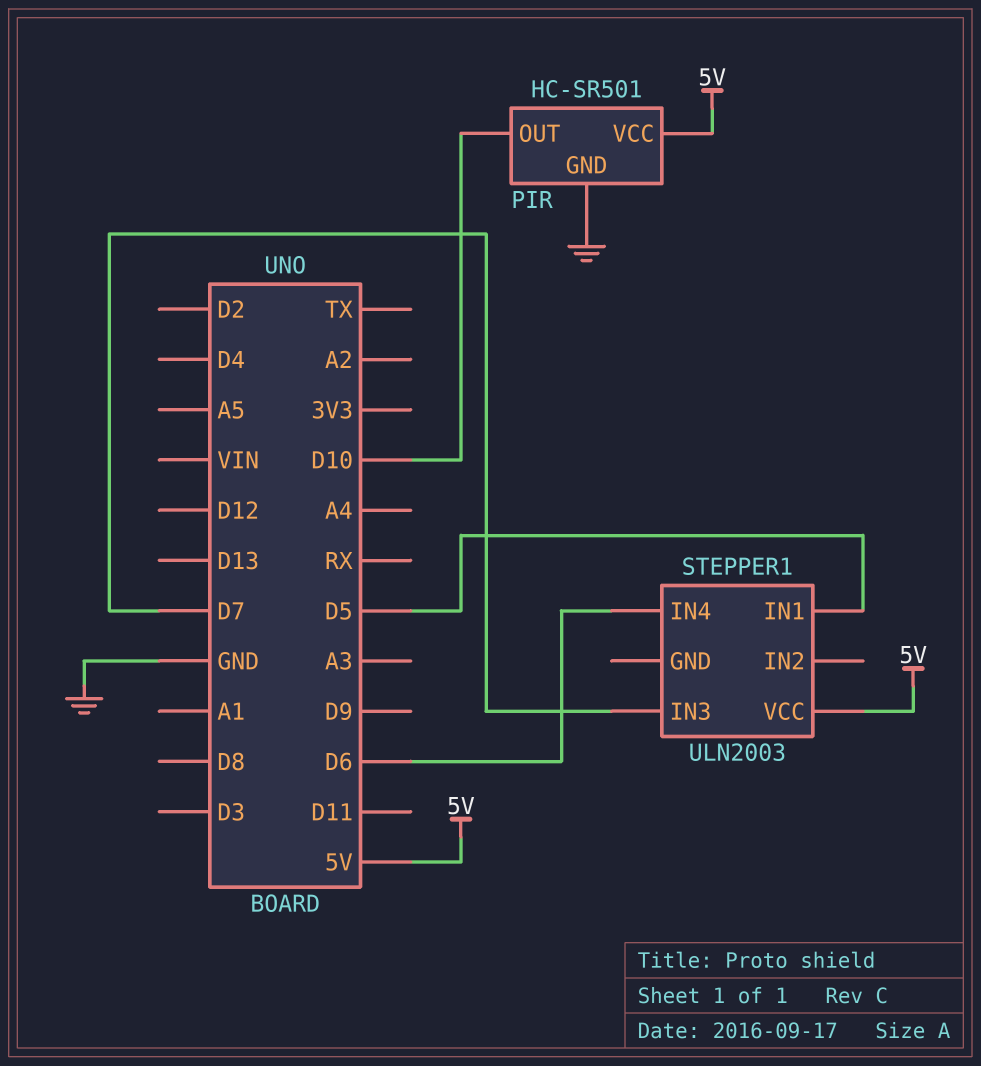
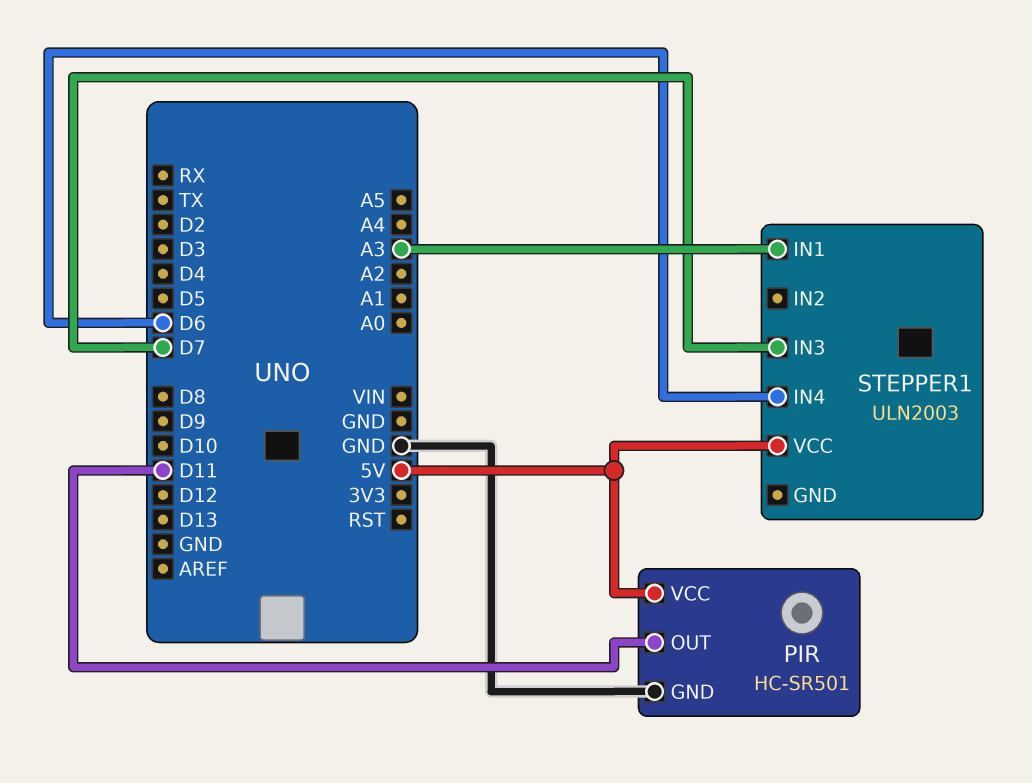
PIR pin OUT: D10 -> D11
STEPPER1 pin IN1: D5 -> A3

